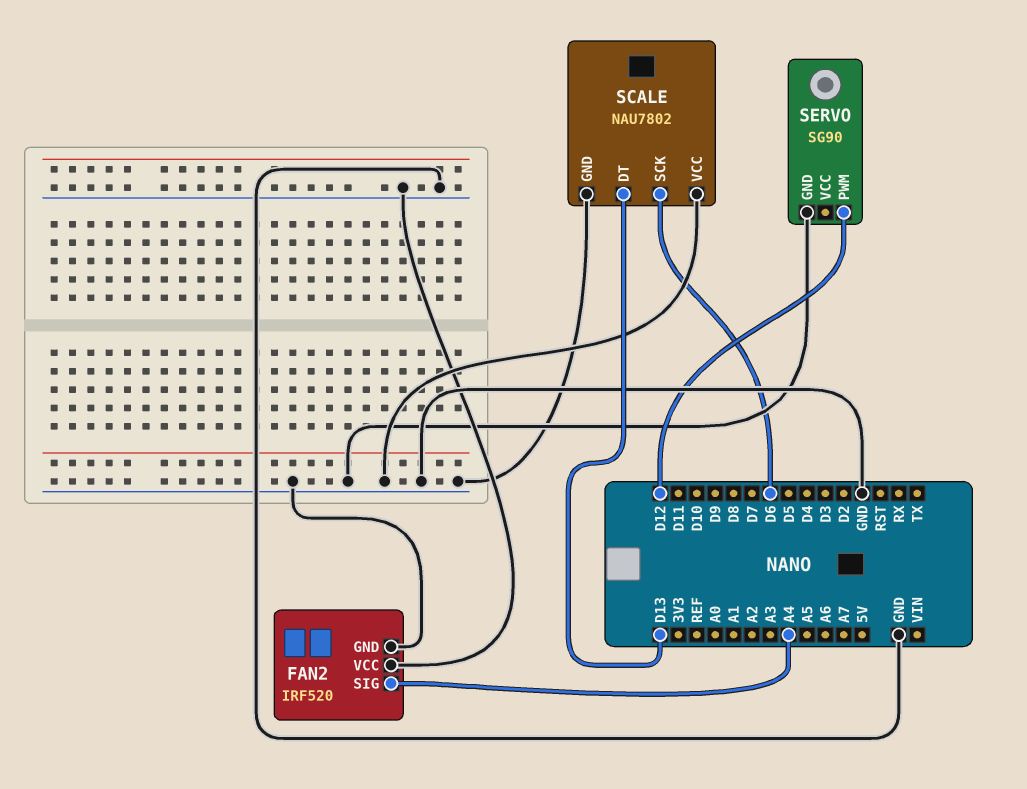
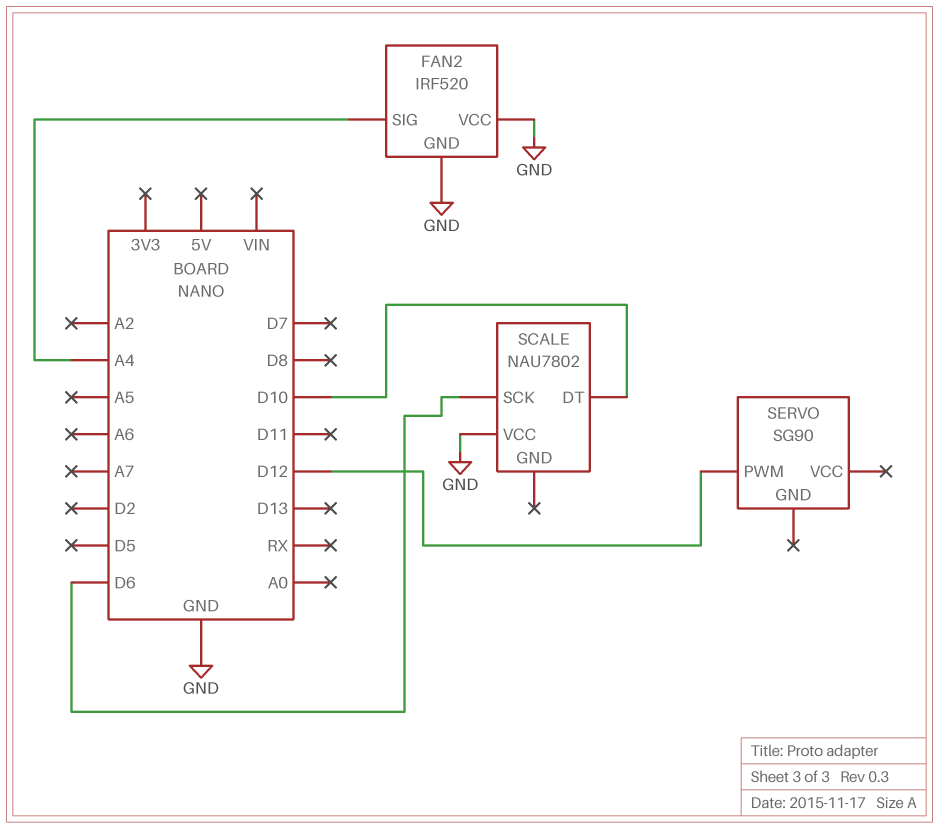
SCALE pin DT: D13 -> D10
SCALE pin GND: GND -> none
SERVO pin GND: GND -> none

